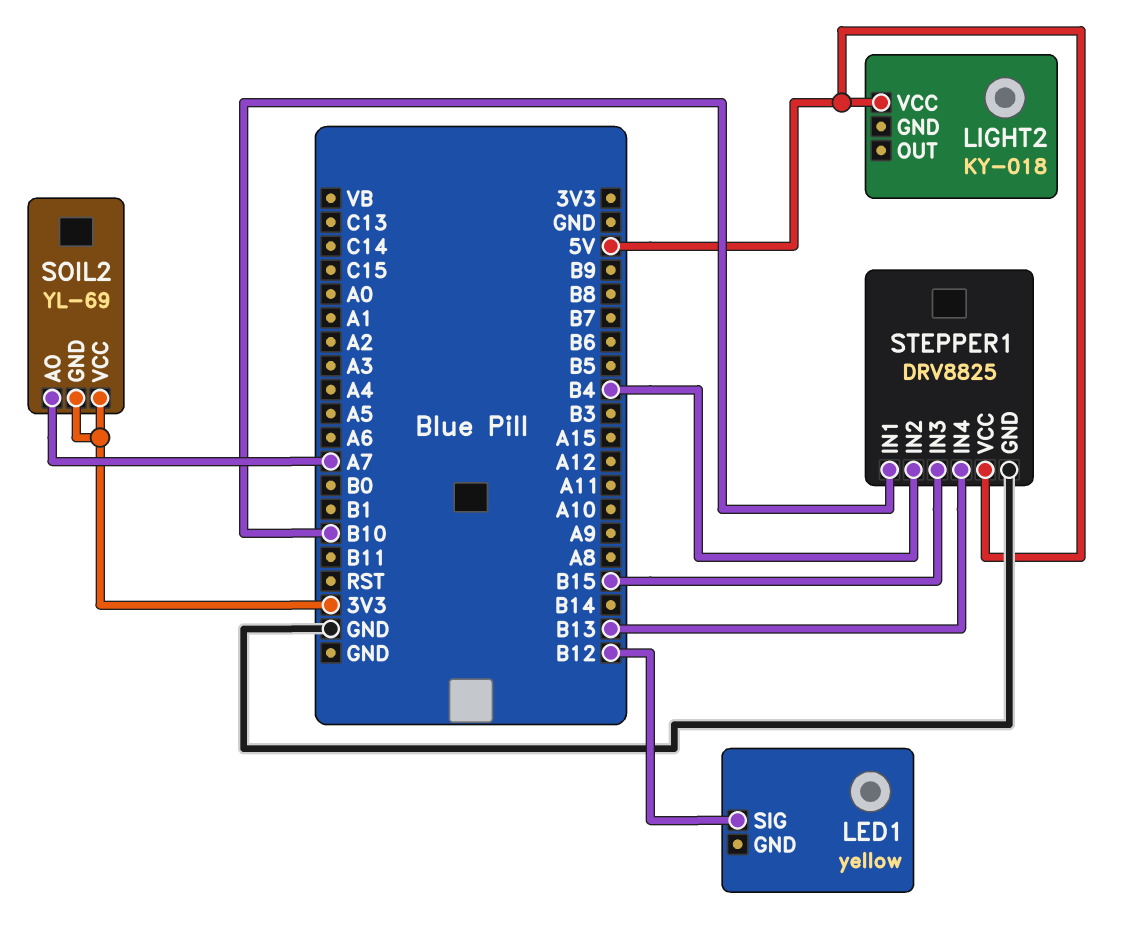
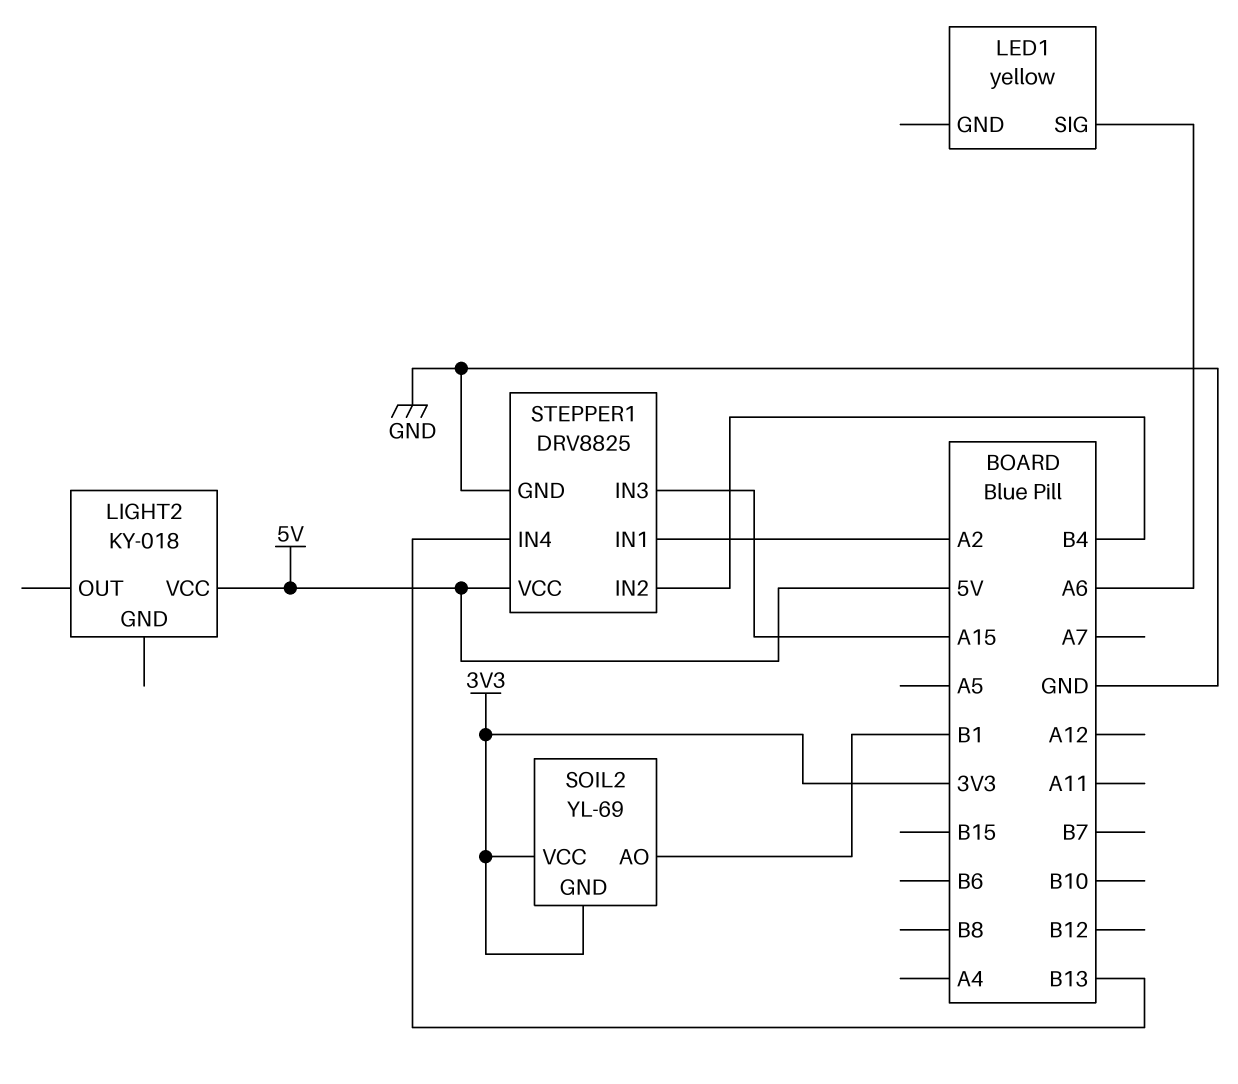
LED1 pin SIG: B12 -> A6
SOIL2 pin AO: A7 -> B1
STEPPER1 pin IN1: B10 -> A2
STEPPER1 pin IN3: B15 -> A15

